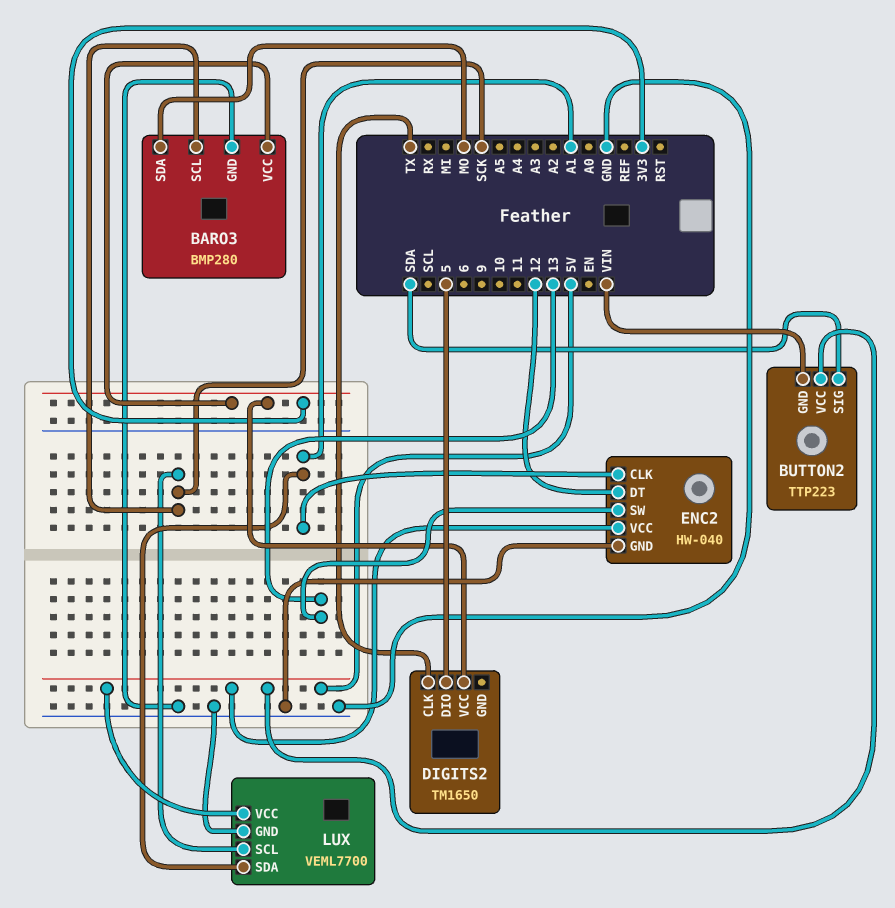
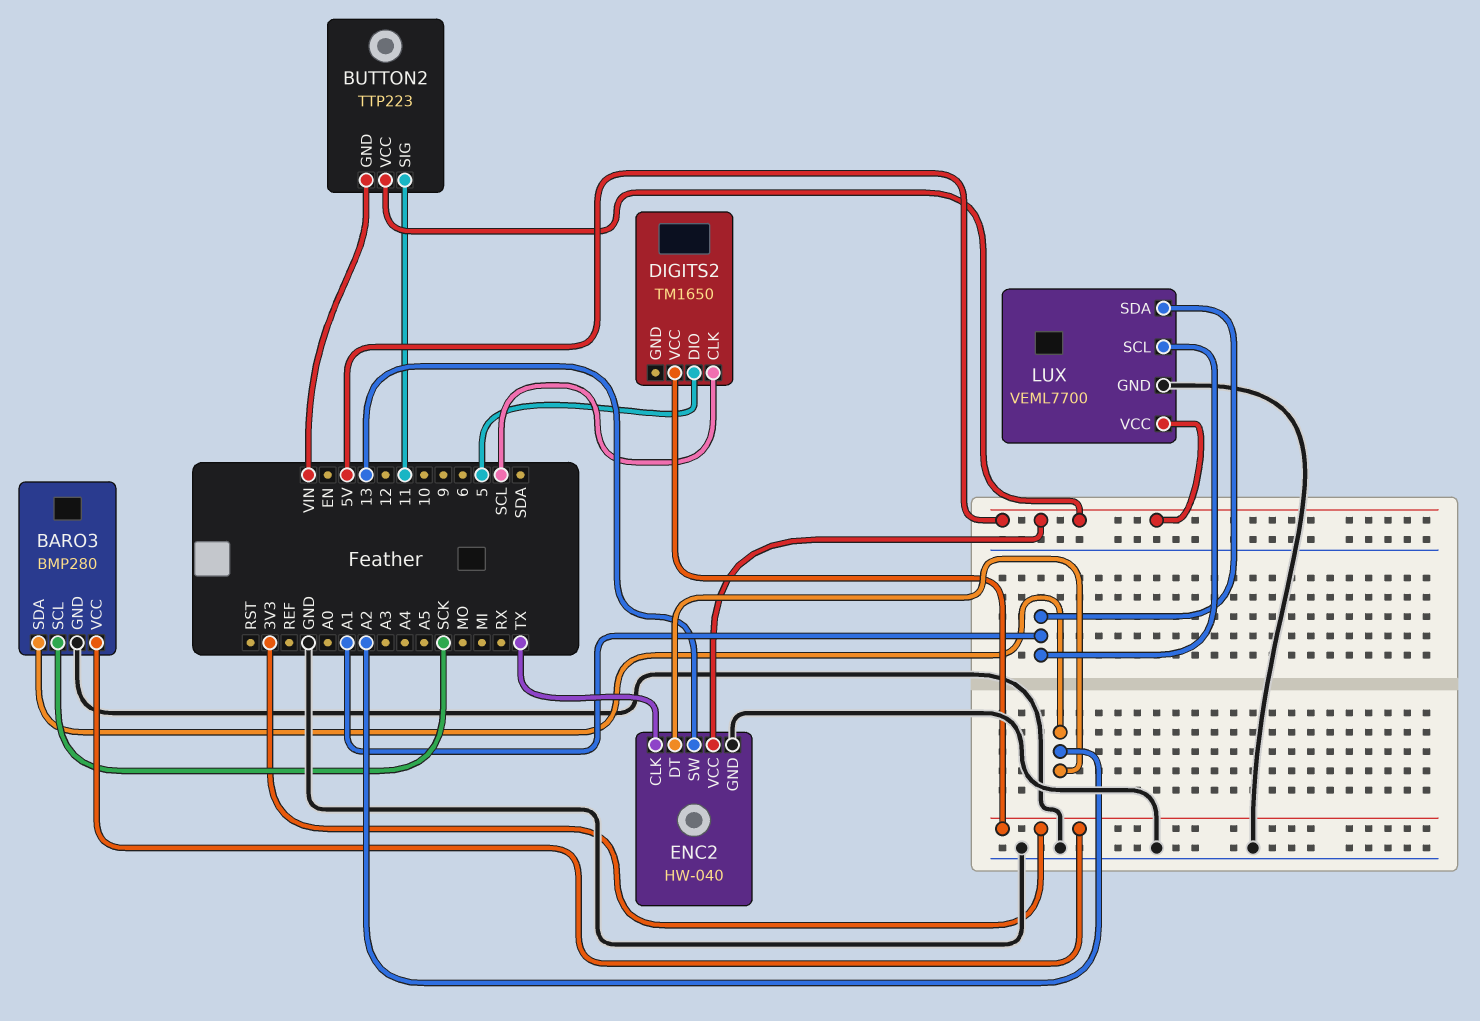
BARO3 pin SDA: MO -> A2
BUTTON2 pin SIG: SDA -> 11
DIGITS2 pin CLK: TX -> SCL
ENC2 pin CLK: A1 -> TX
ENC2 pin DT: 12 -> A2
LUX pin SCL: SCK -> A1

